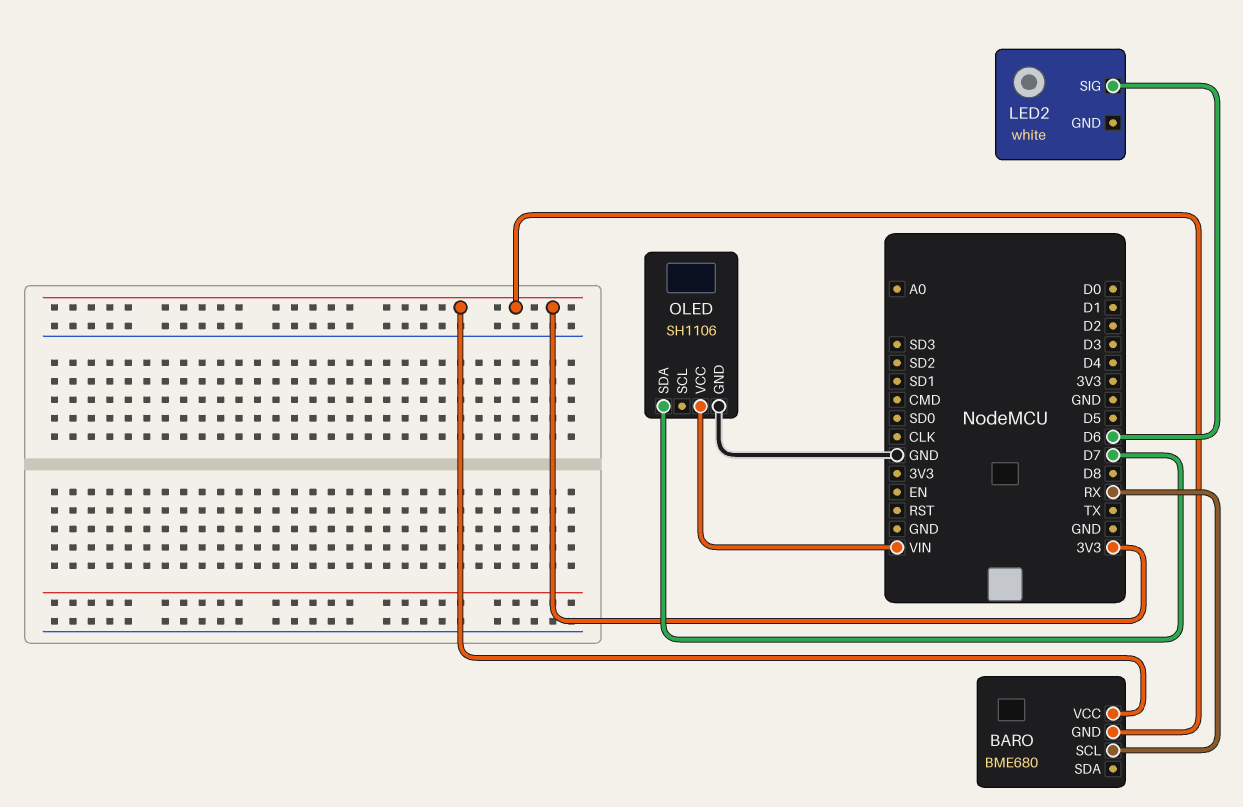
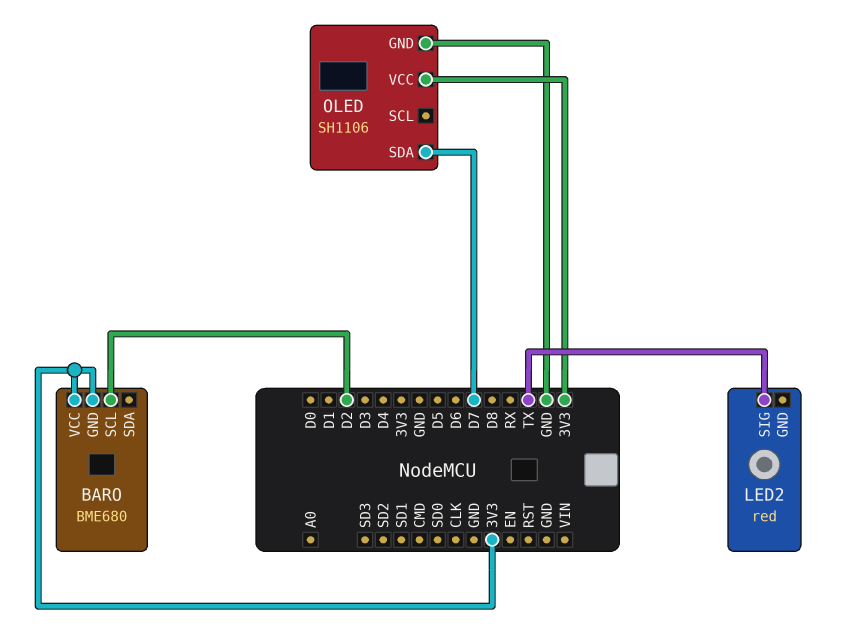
BARO pin SCL: RX -> D2
LED2: white -> red
LED2 pin SIG: D6 -> TX
OLED pin VCC: VIN -> 3V3

